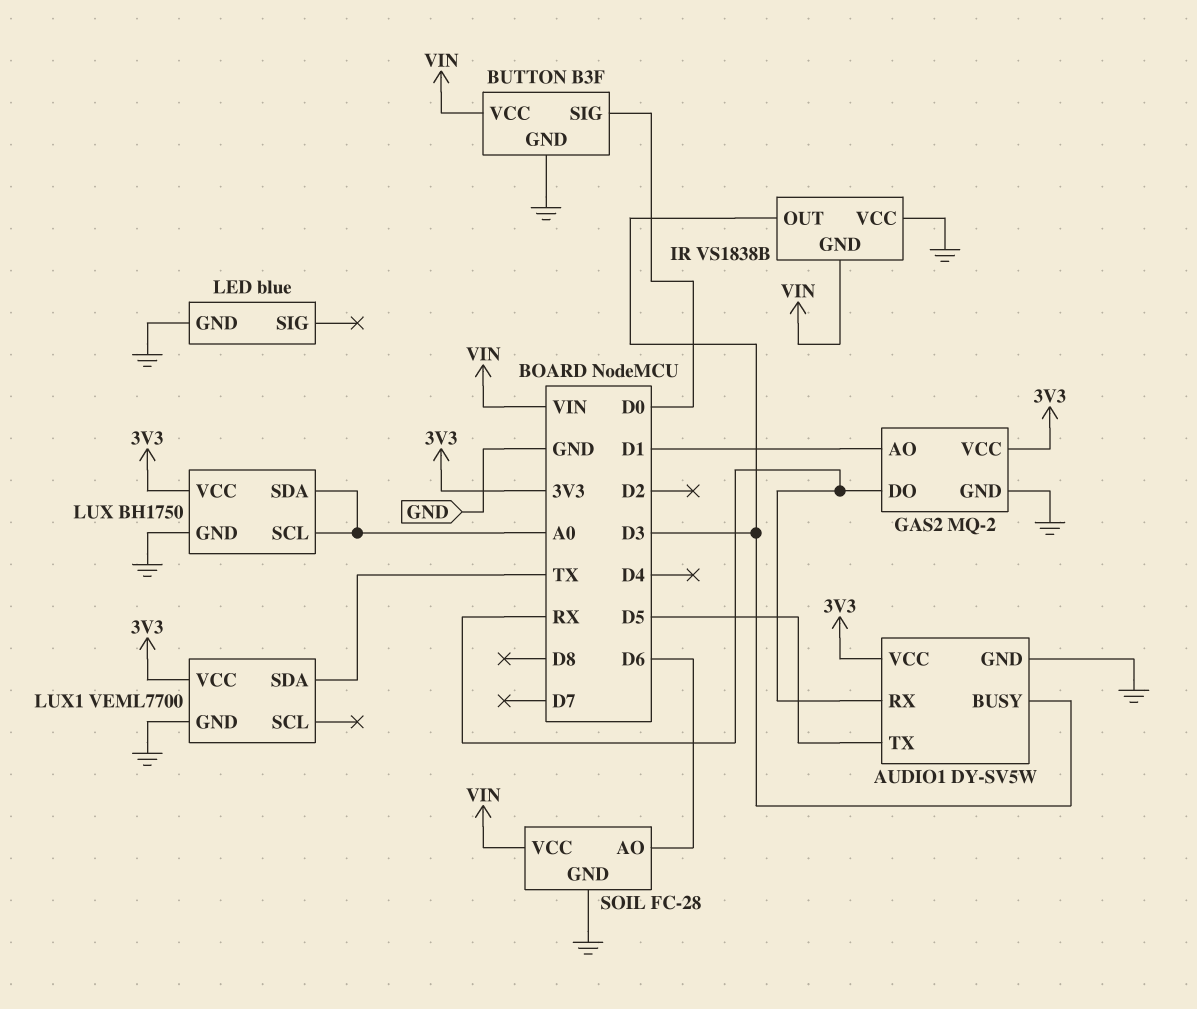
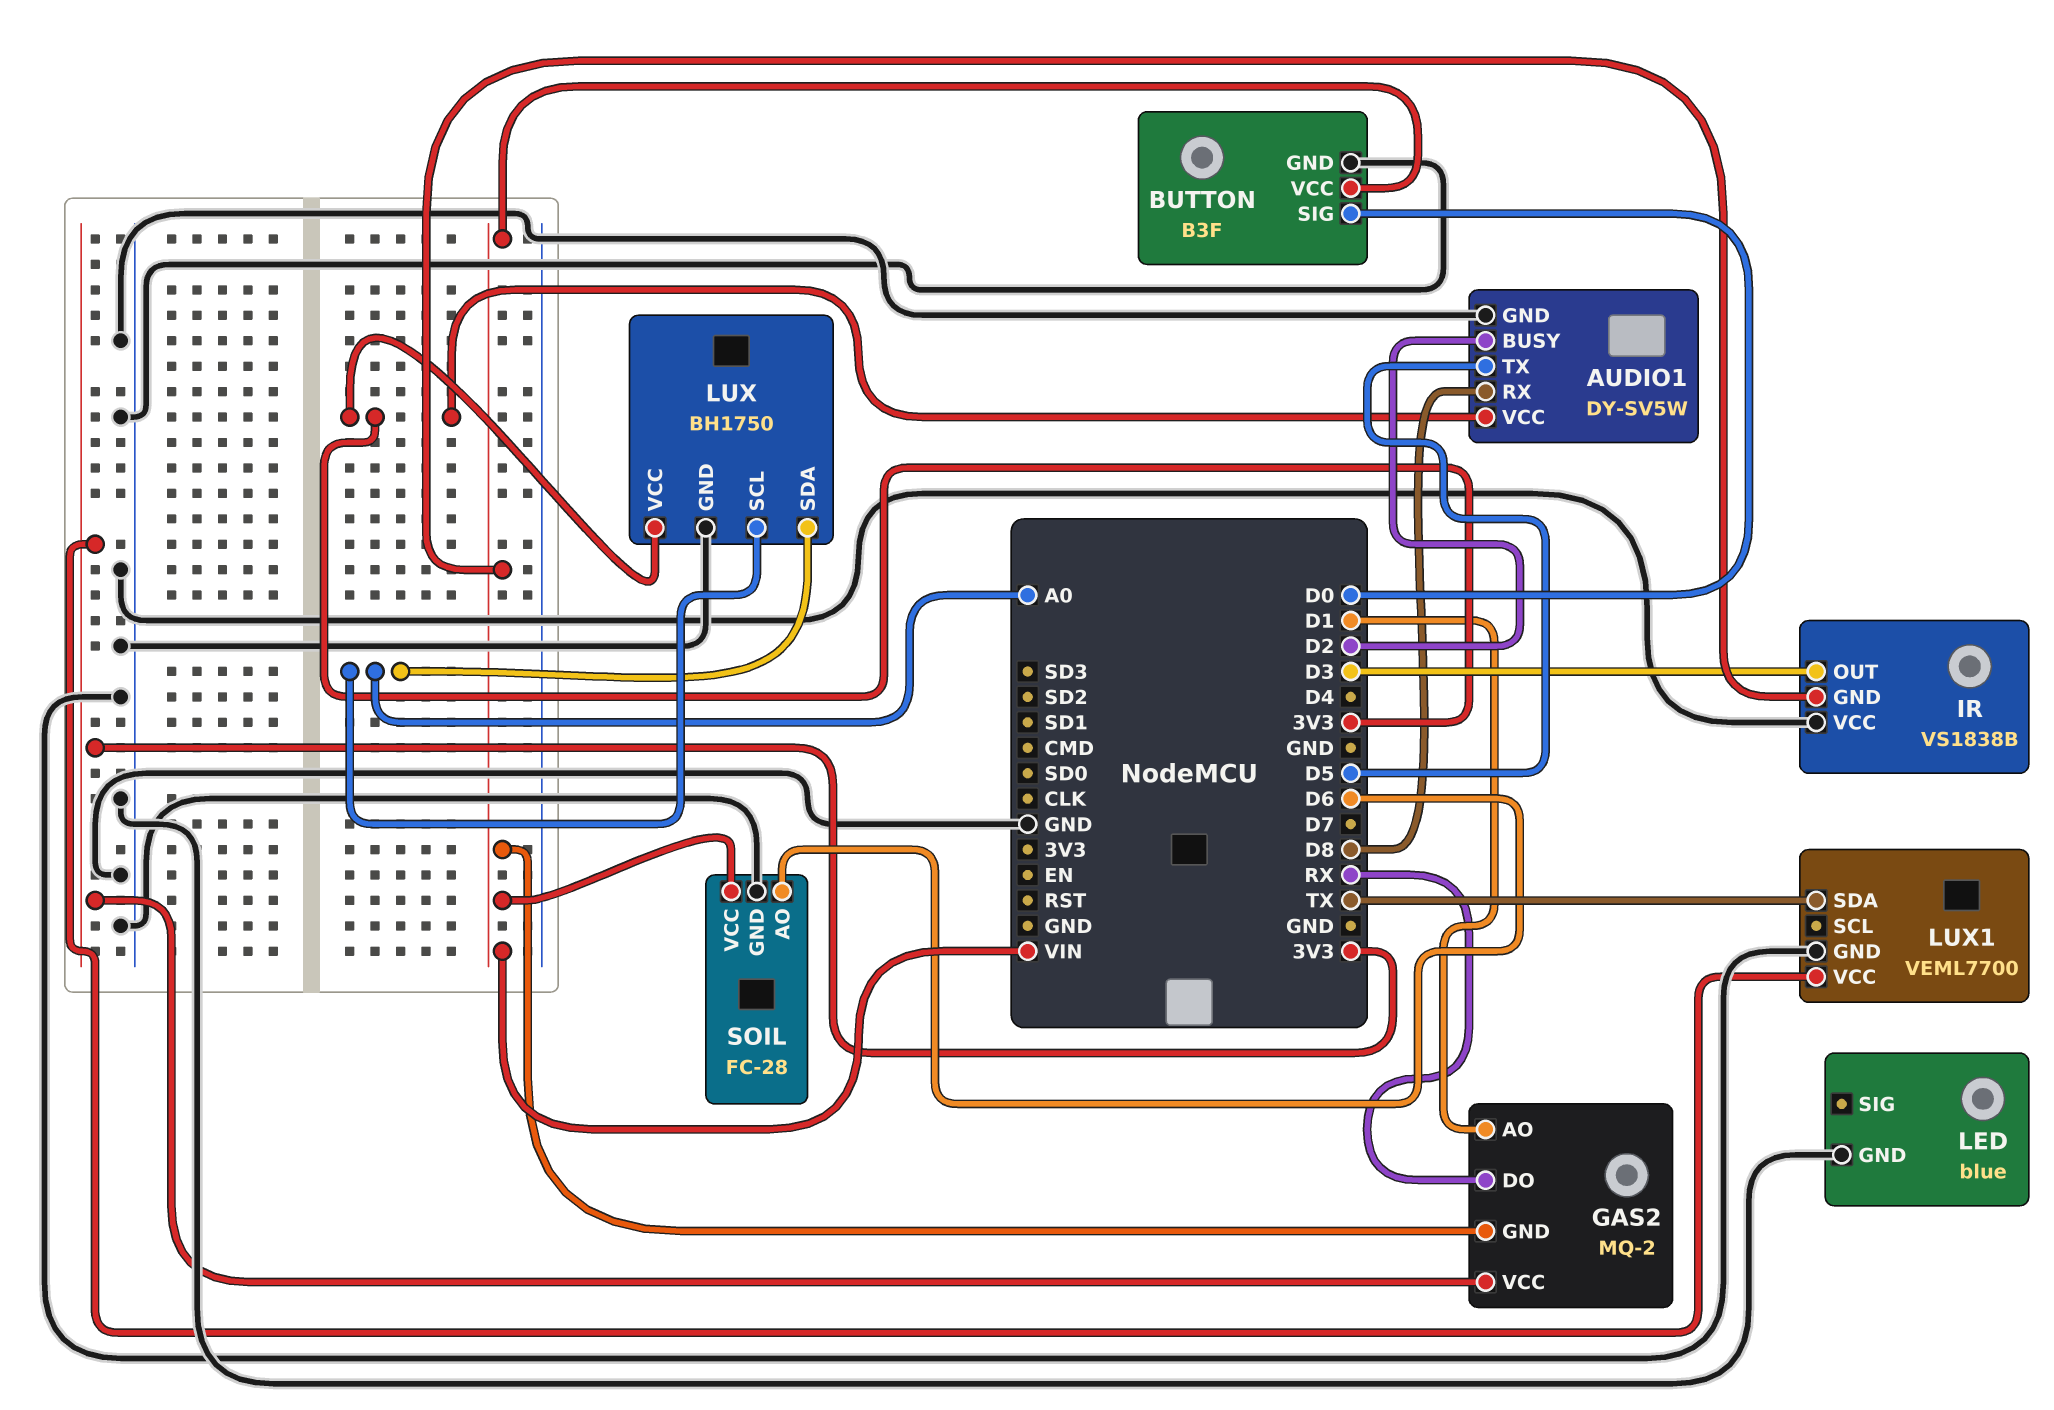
AUDIO1 pin BUSY: D3 -> D2
AUDIO1 pin RX: RX -> D8
GAS2 pin GND: GND -> VIN

